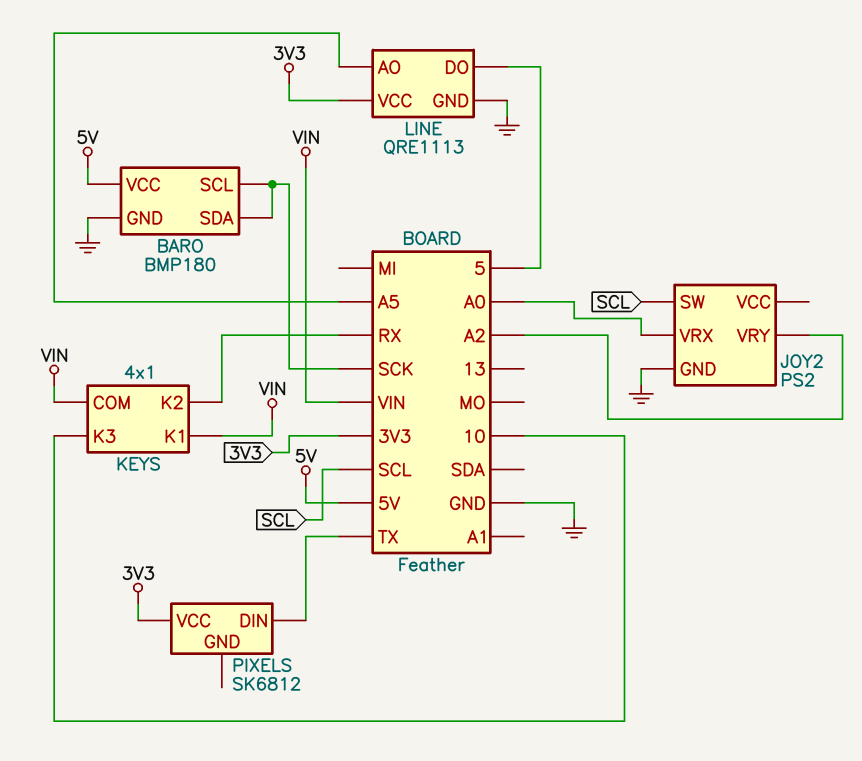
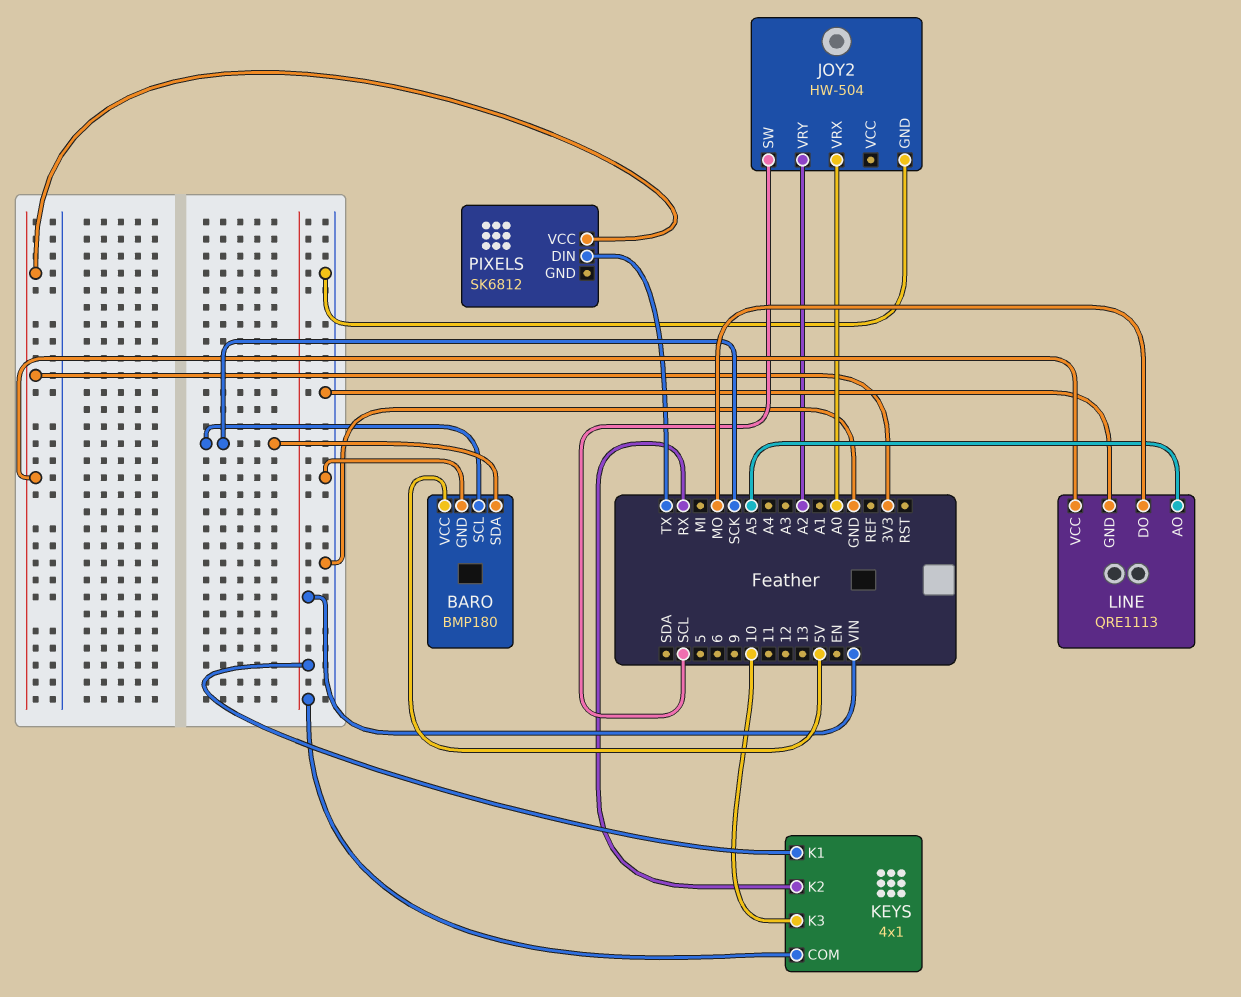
JOY2: PS2 -> HW-504
LINE pin DO: 5 -> MO

